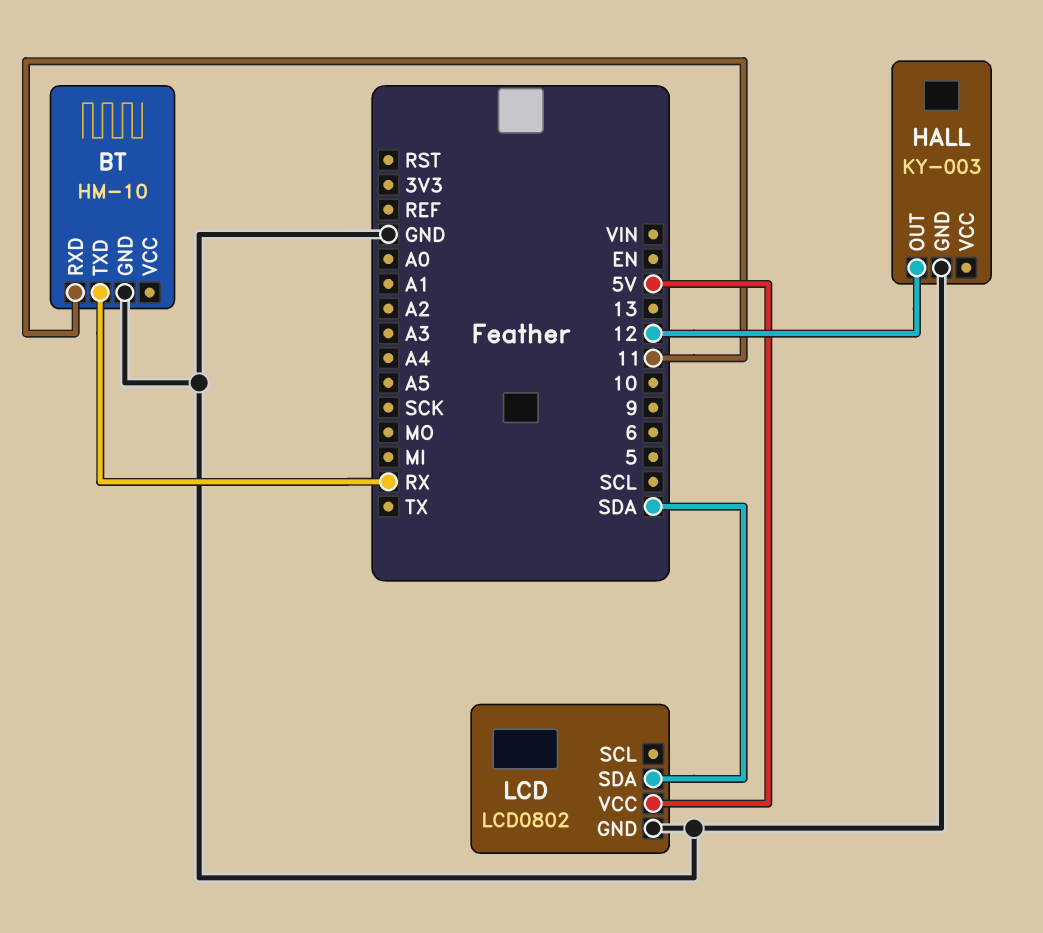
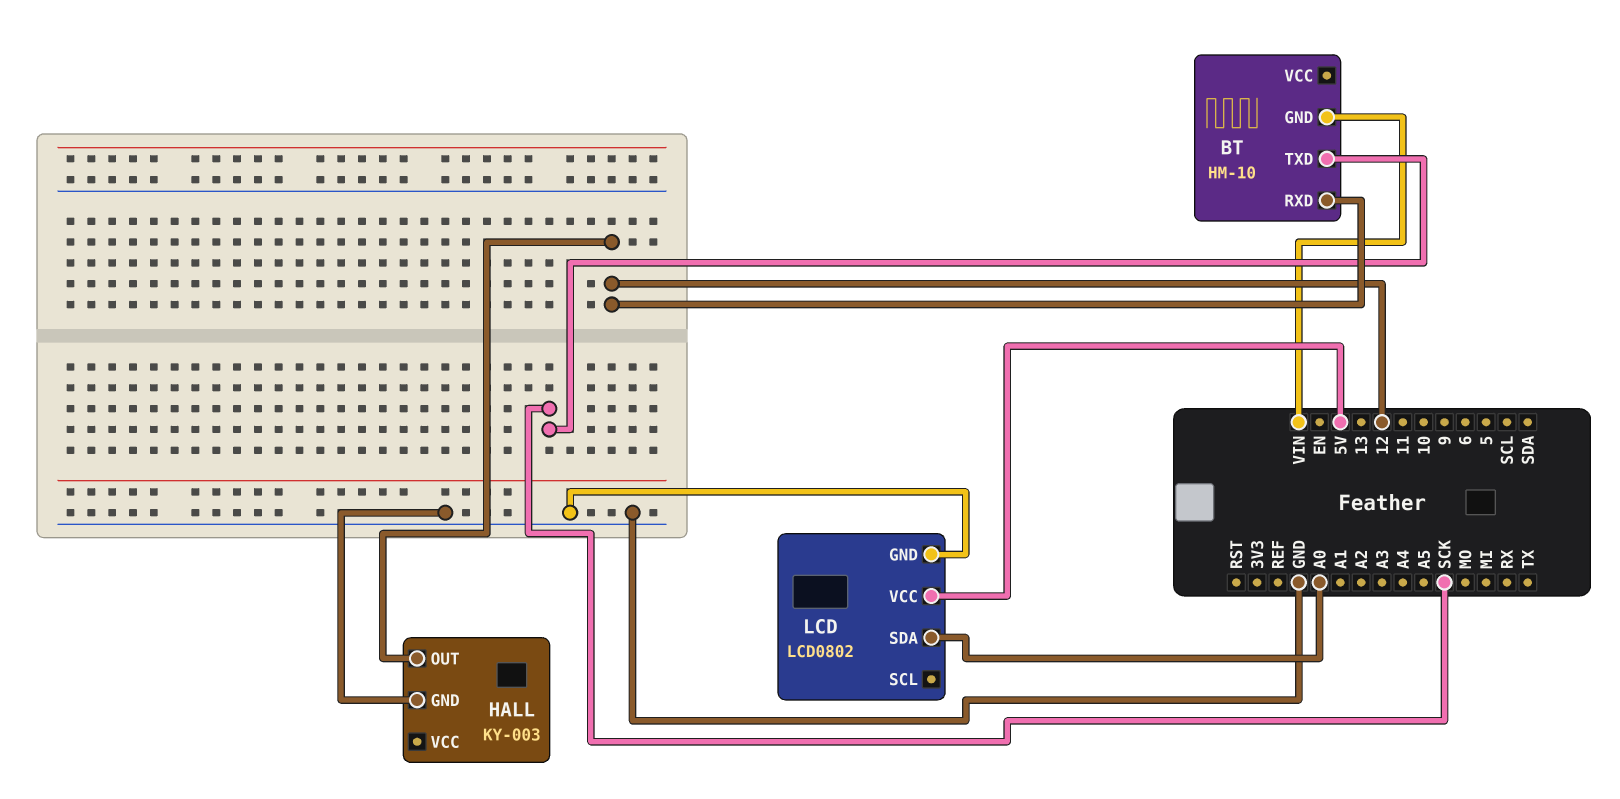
BT pin GND: GND -> VIN
BT pin RXD: 11 -> 12
BT pin TXD: RX -> SCK
LCD pin SDA: SDA -> A0

